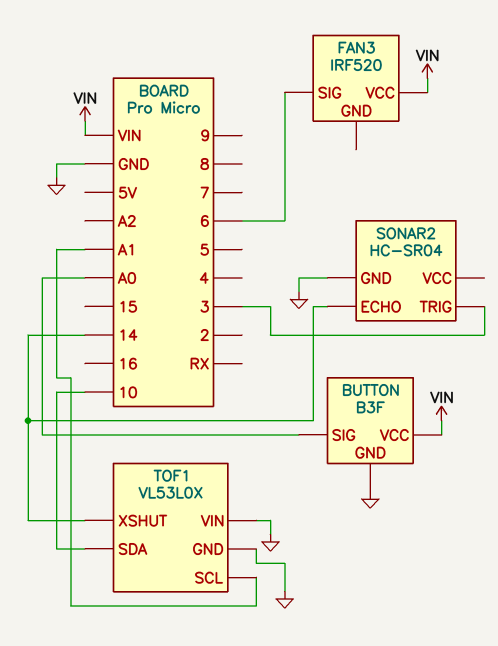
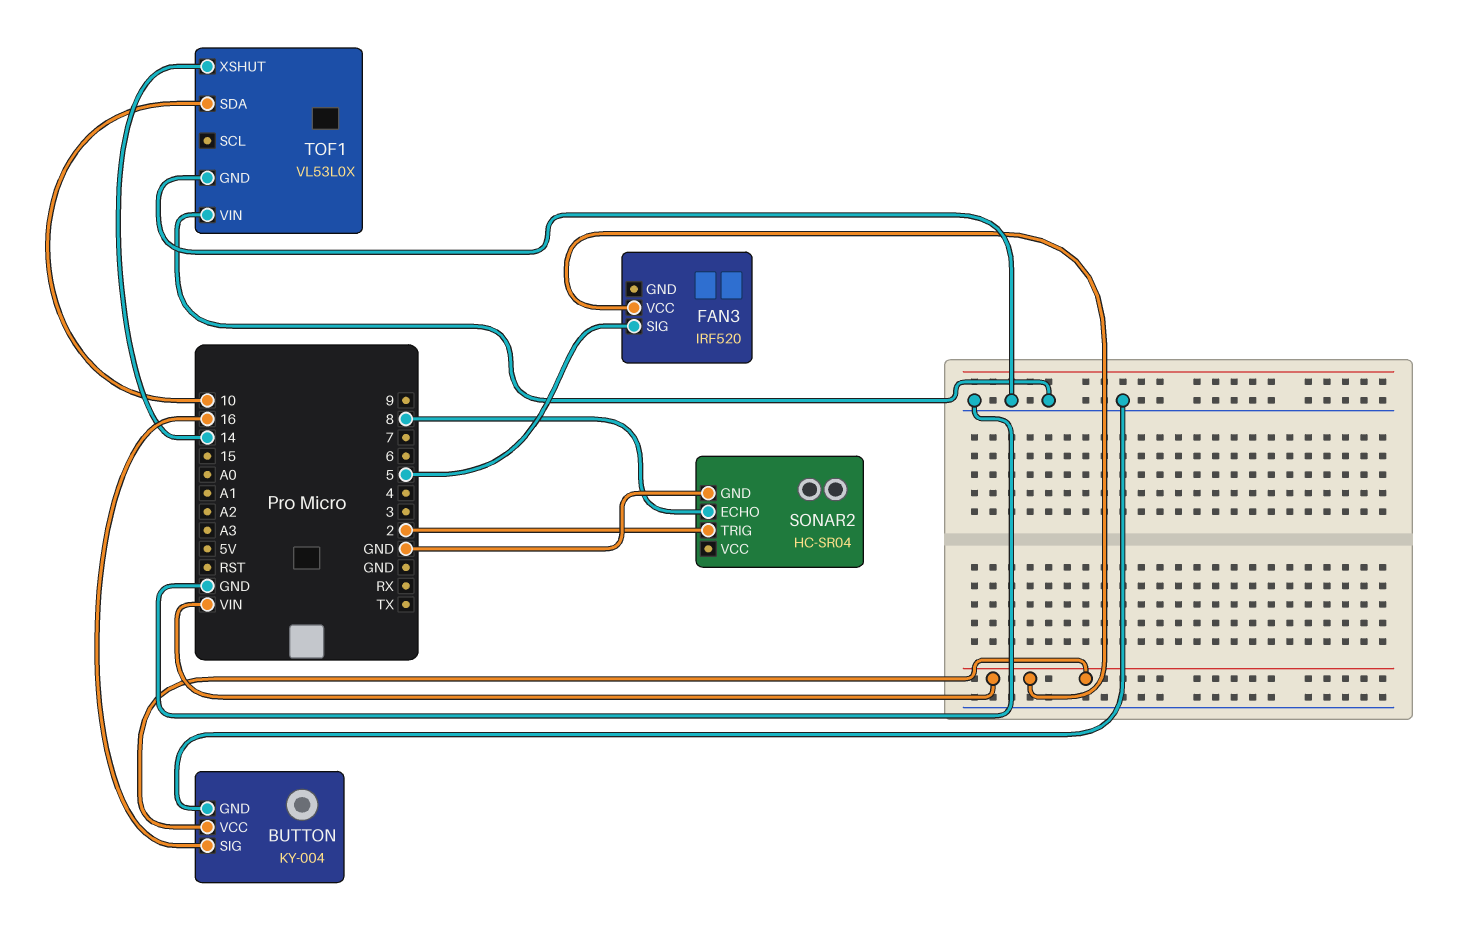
BUTTON: B3F -> KY-004
BUTTON pin SIG: A0 -> 16
FAN3 pin SIG: 6 -> 5
SONAR2 pin ECHO: 14 -> 8
SONAR2 pin TRIG: 3 -> 2
TOF1 pin SCL: A1 -> none

